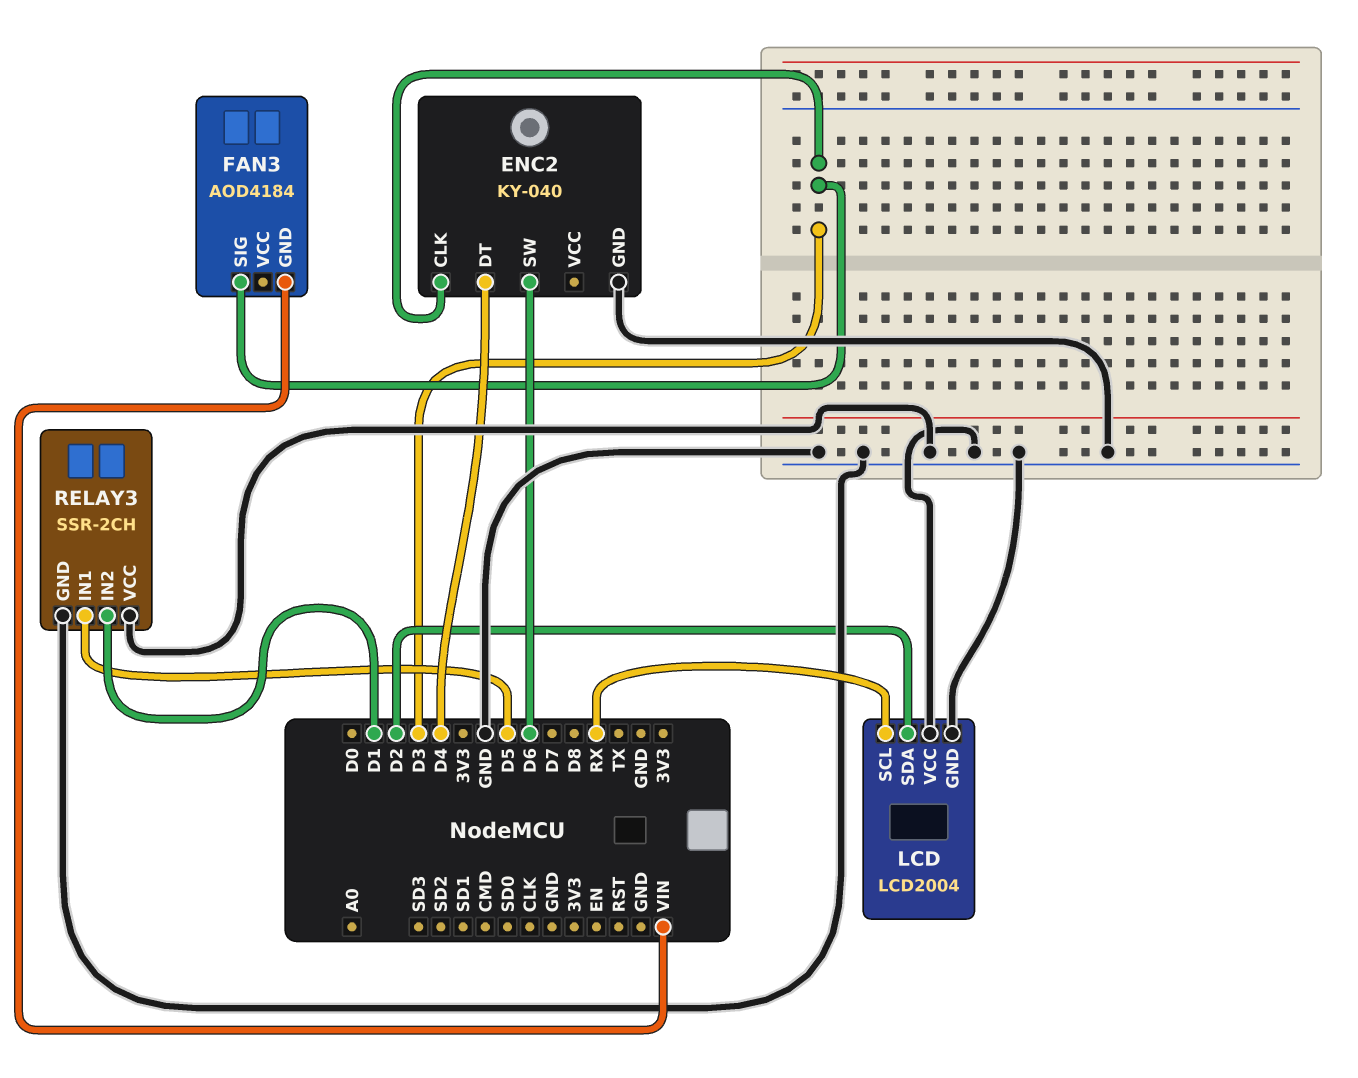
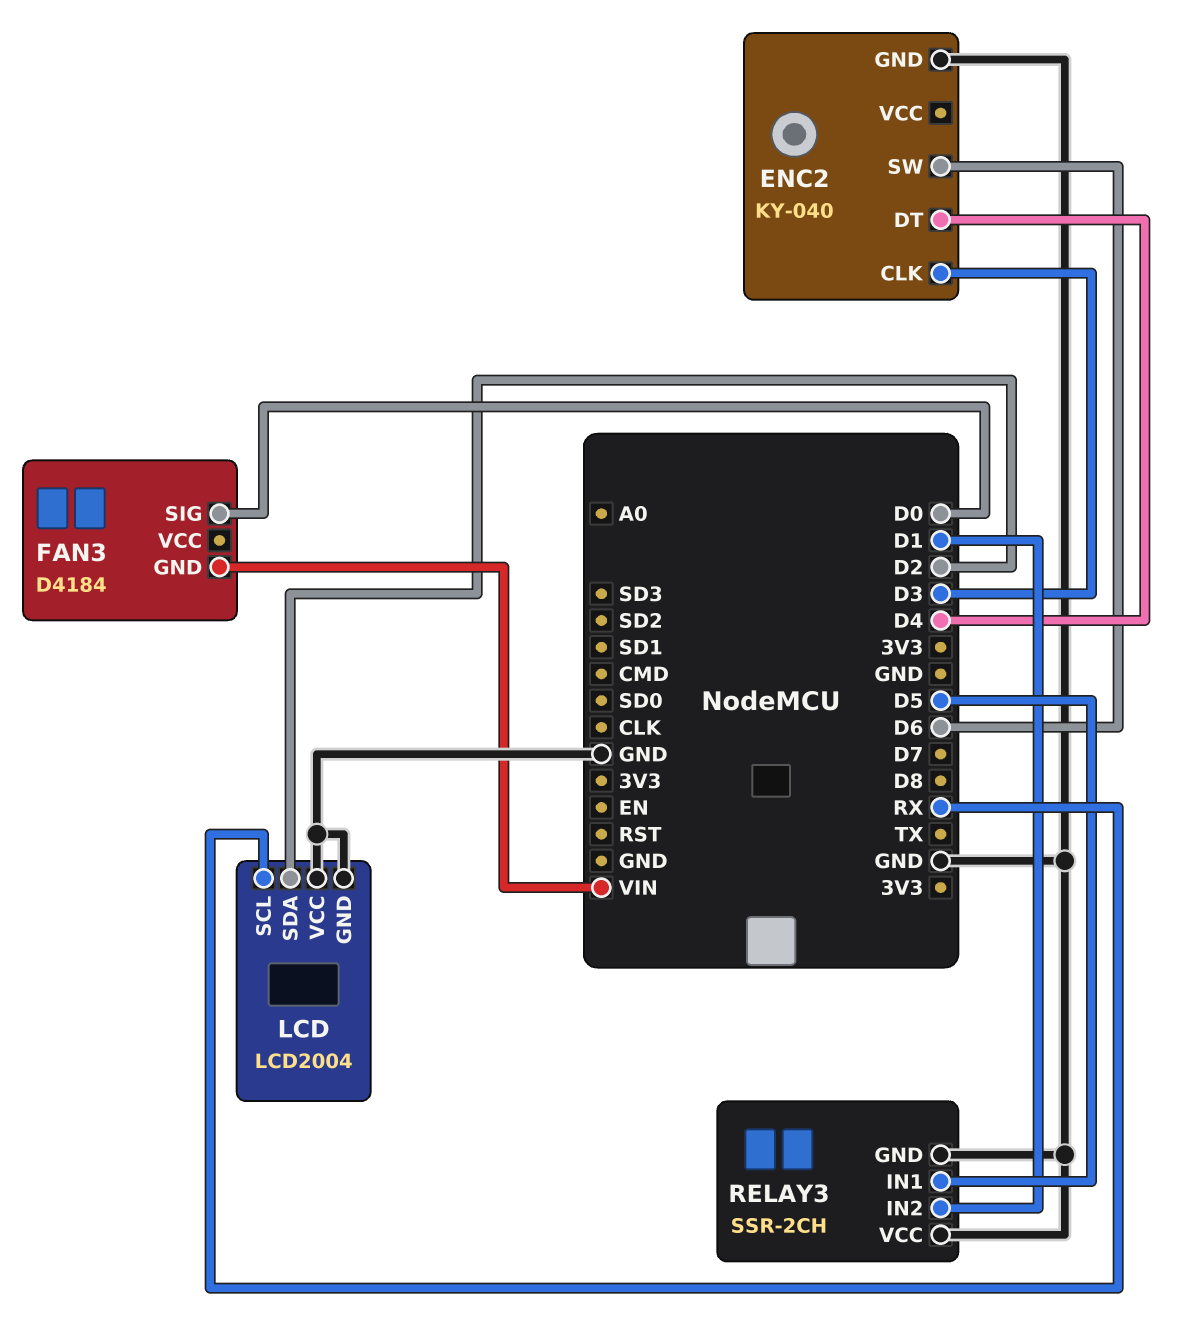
FAN3: AOD4184 -> D4184
FAN3 pin SIG: D3 -> D0

